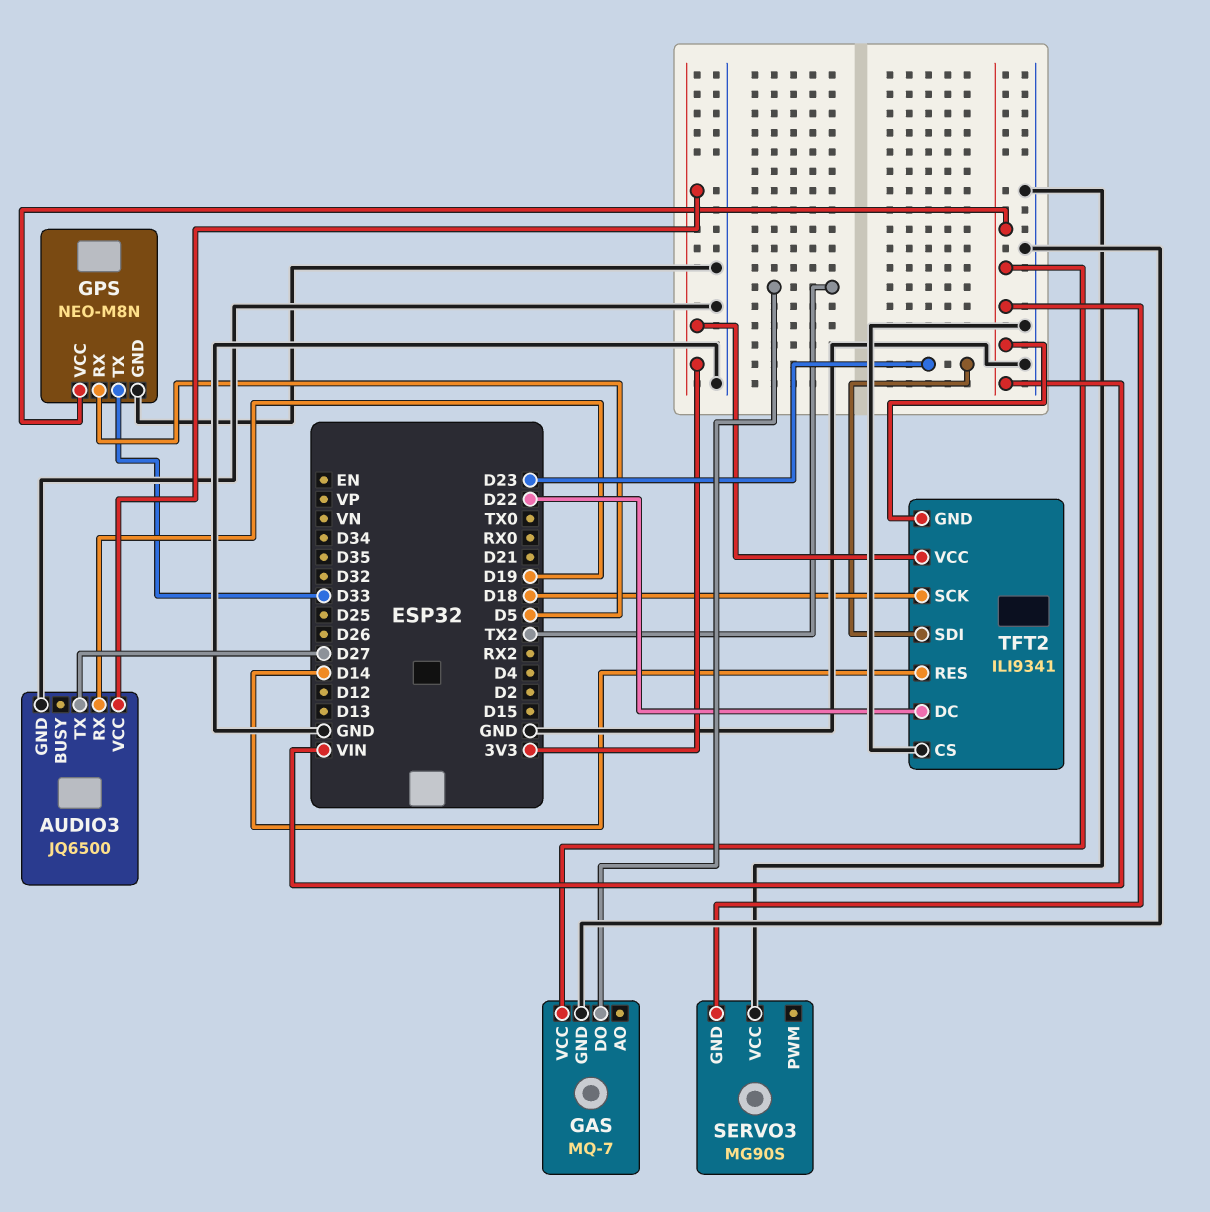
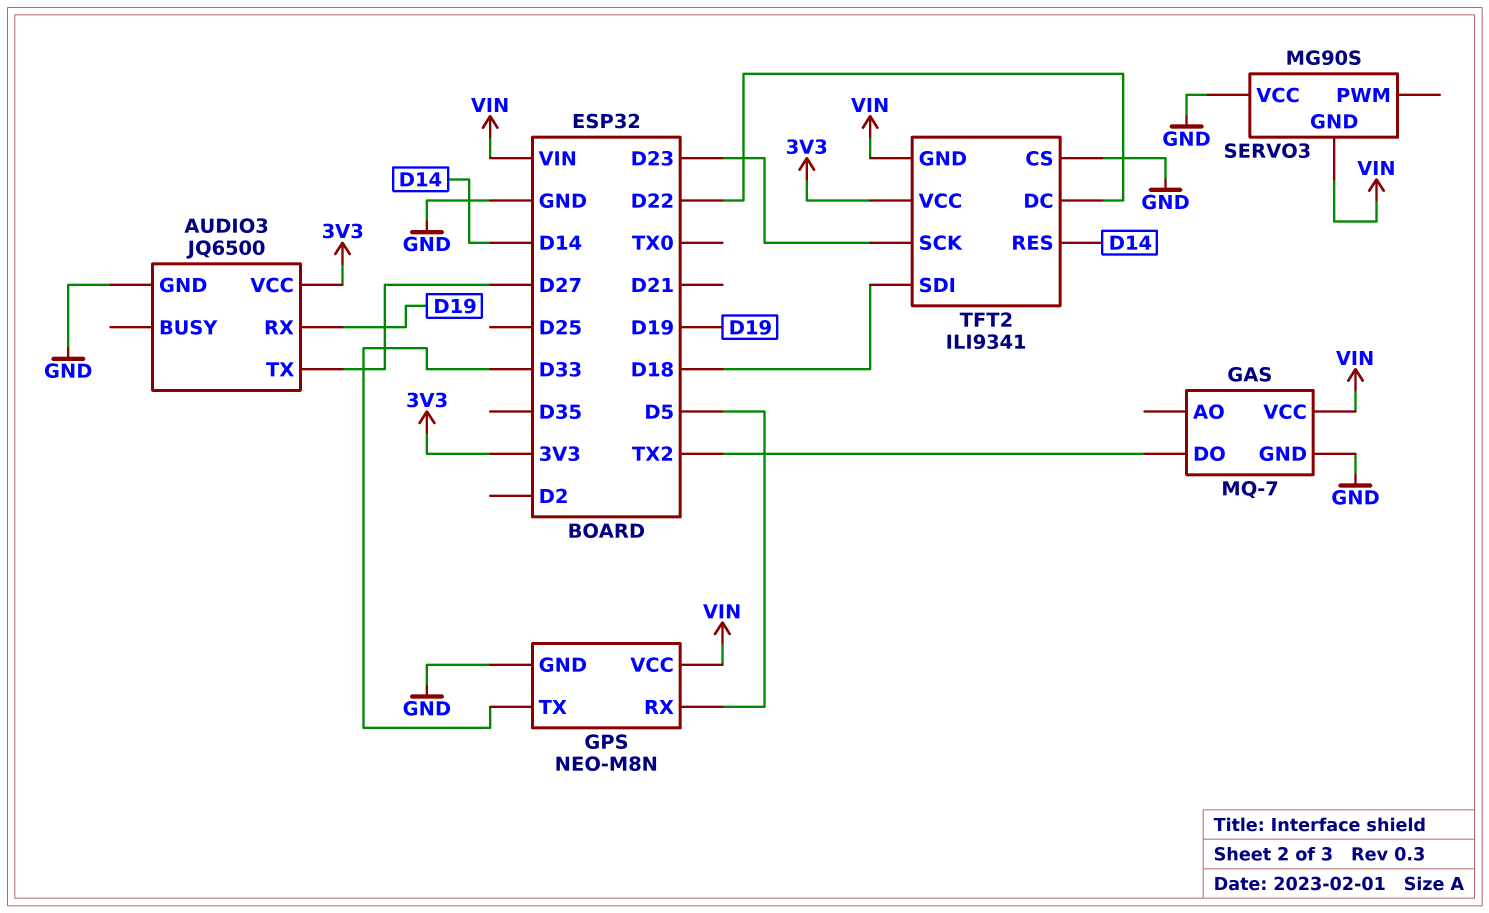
TFT2 pin SCK: D18 -> D23
TFT2 pin SDI: D23 -> D18

